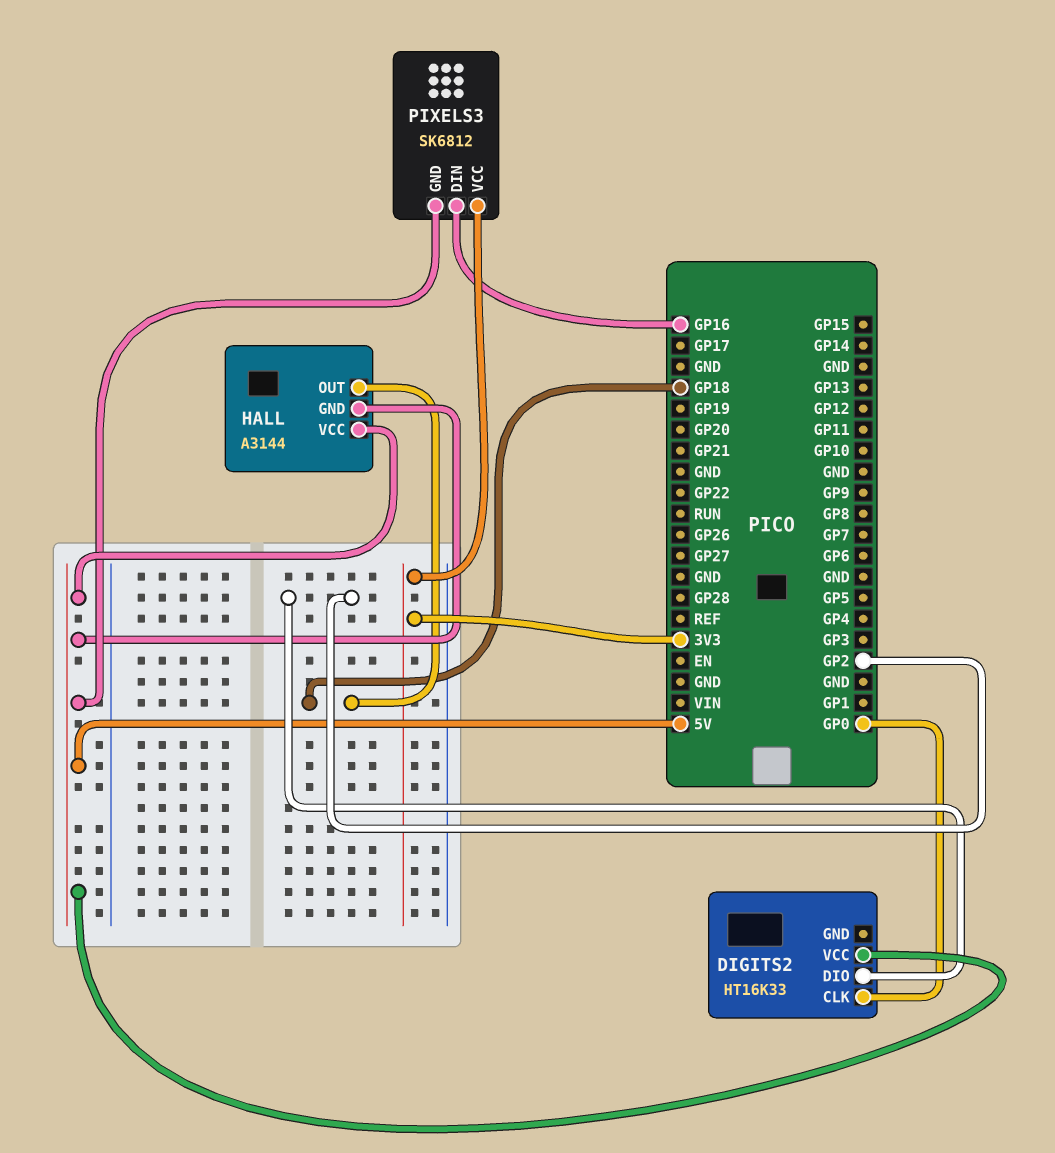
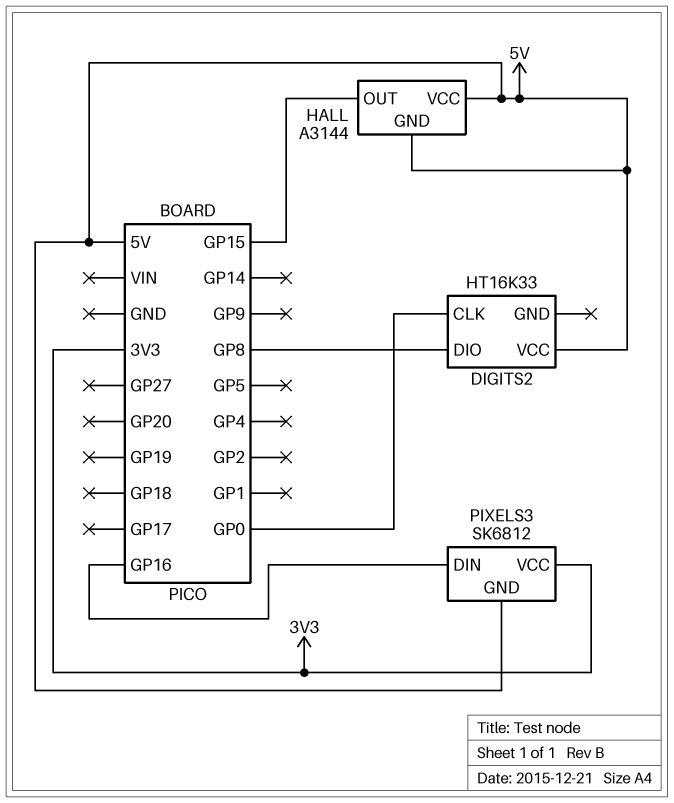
DIGITS2 pin DIO: GP2 -> GP8
HALL pin OUT: GP18 -> GP15

